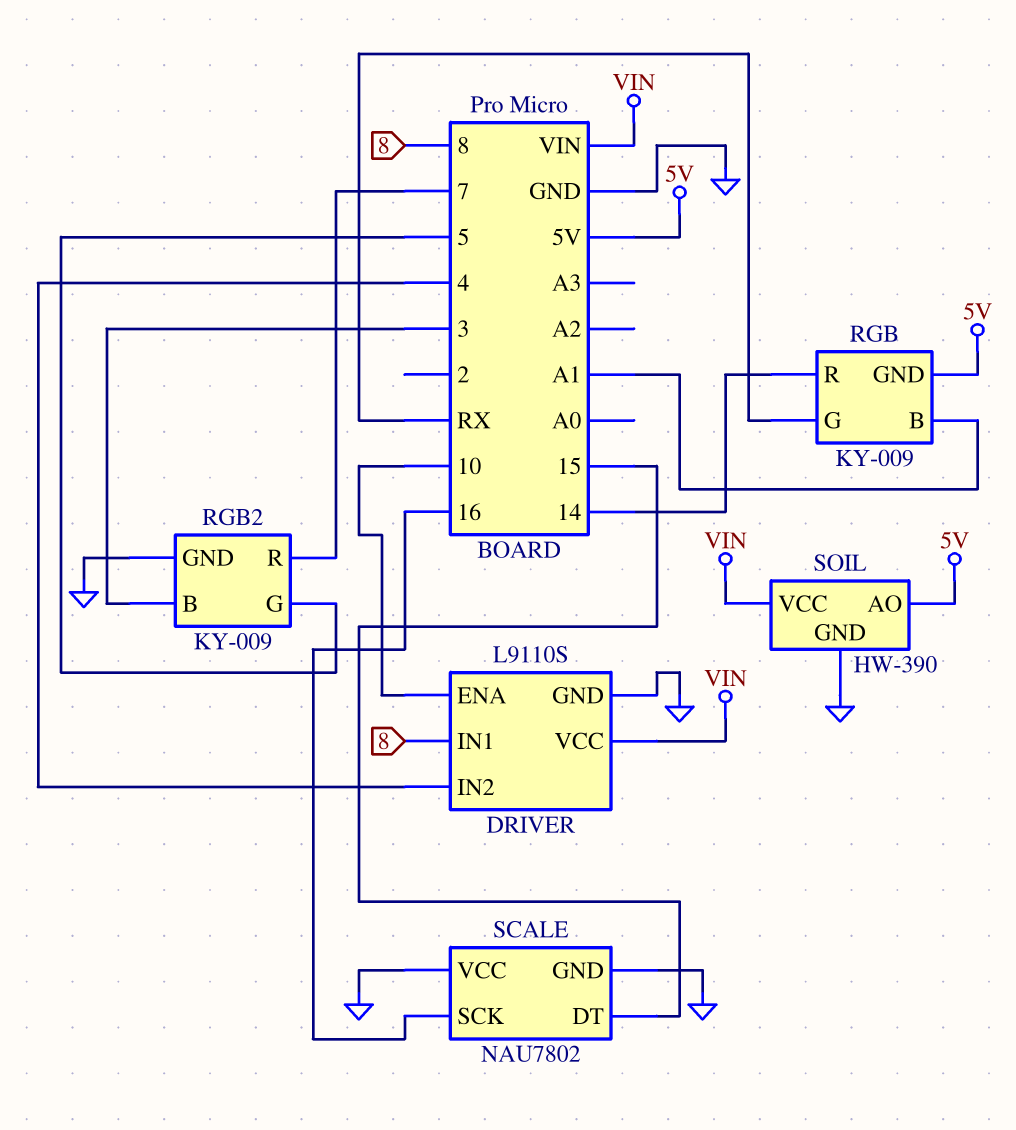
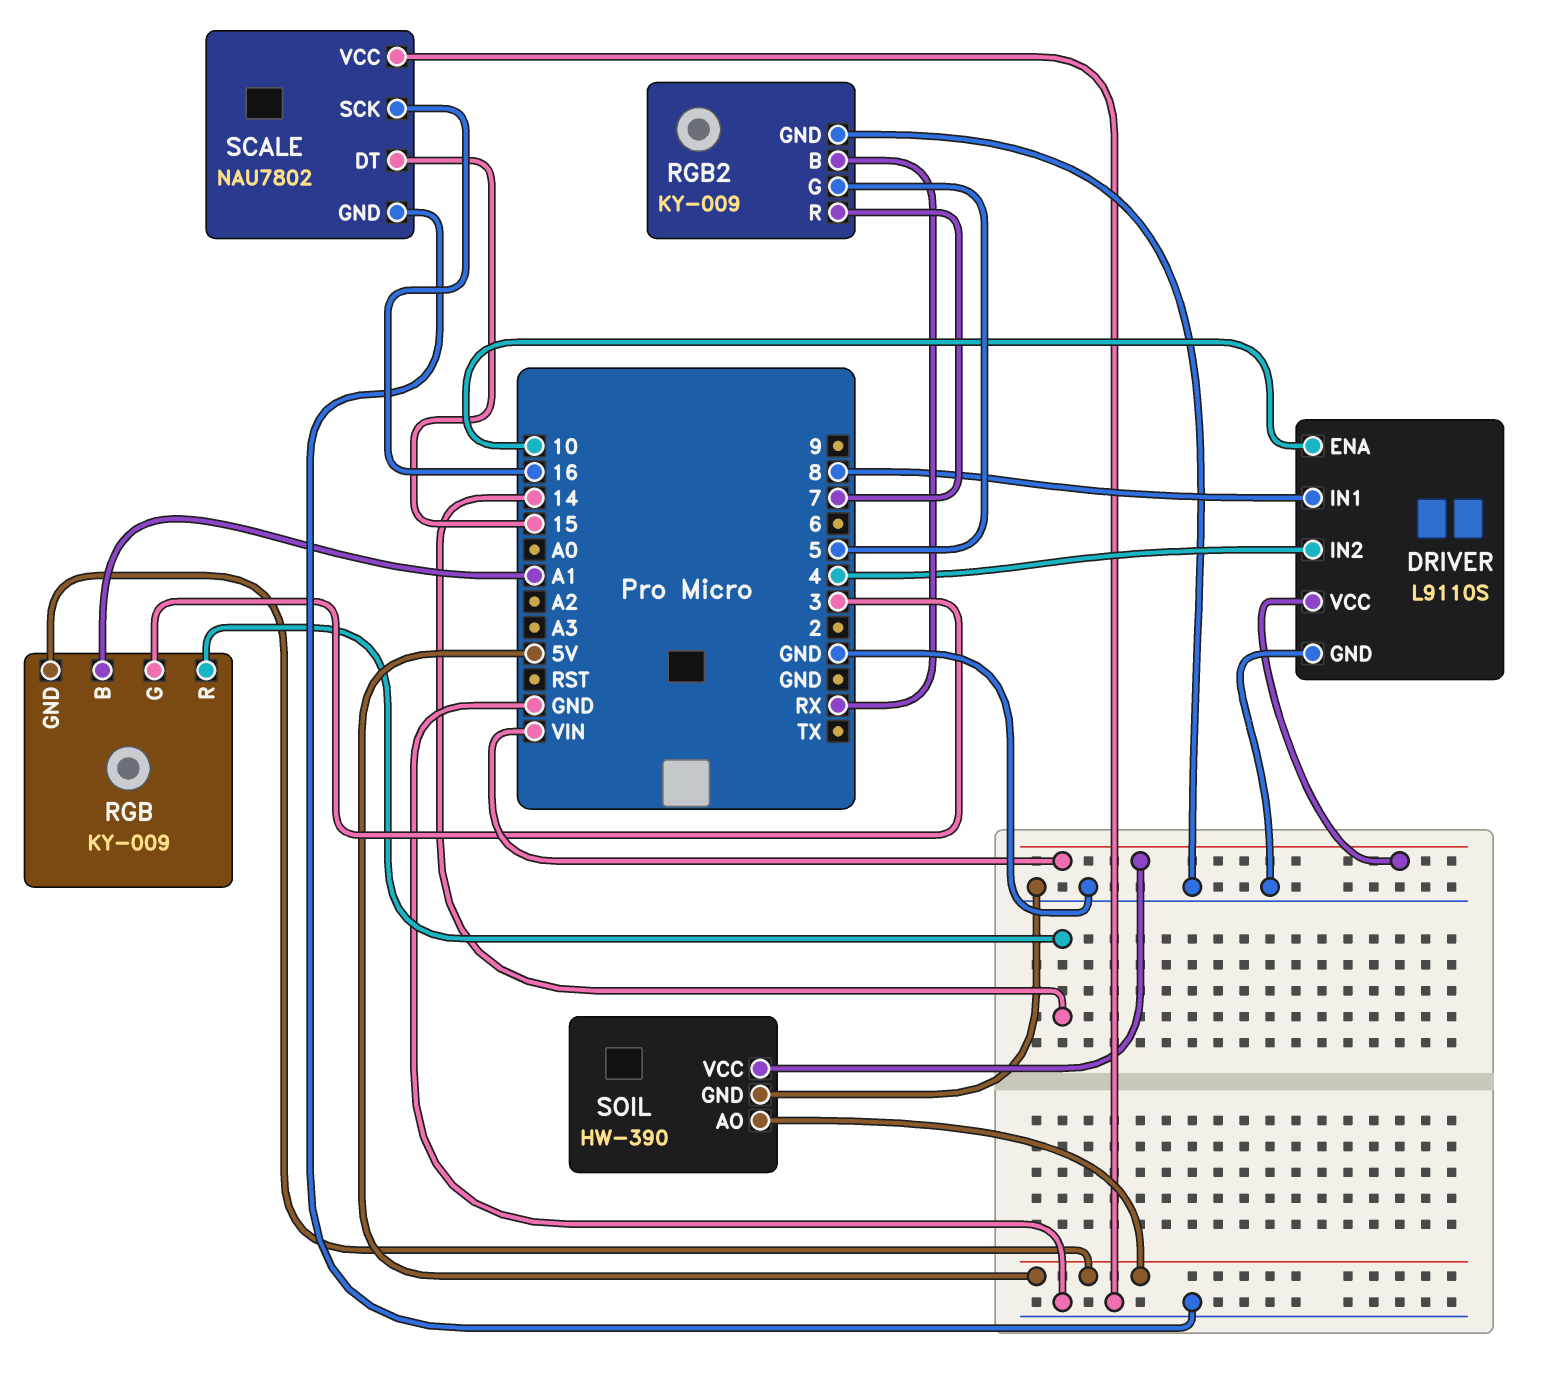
RGB pin G: RX -> 3
RGB2 pin B: 3 -> RX

